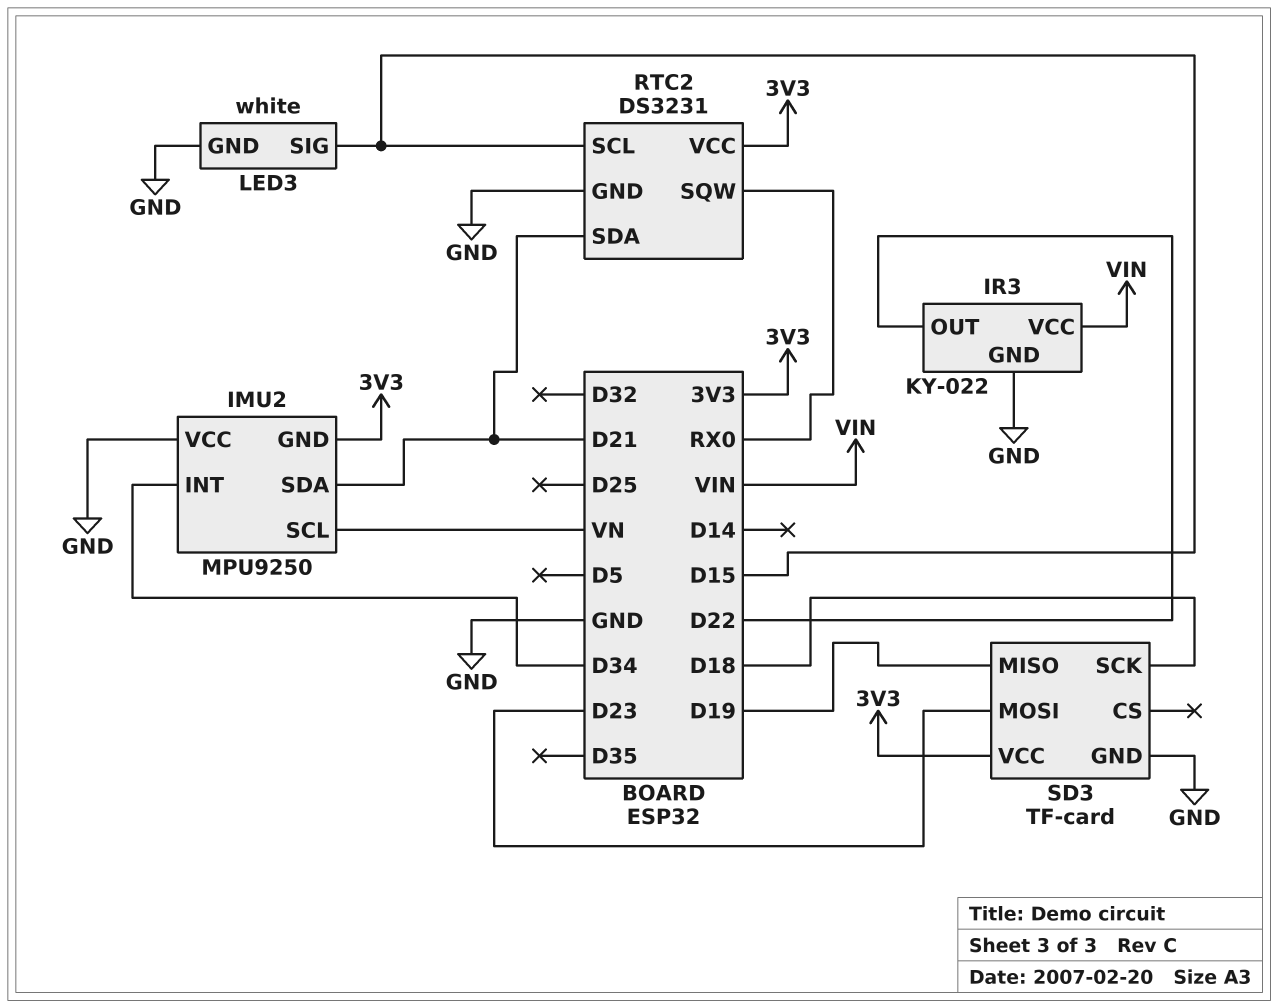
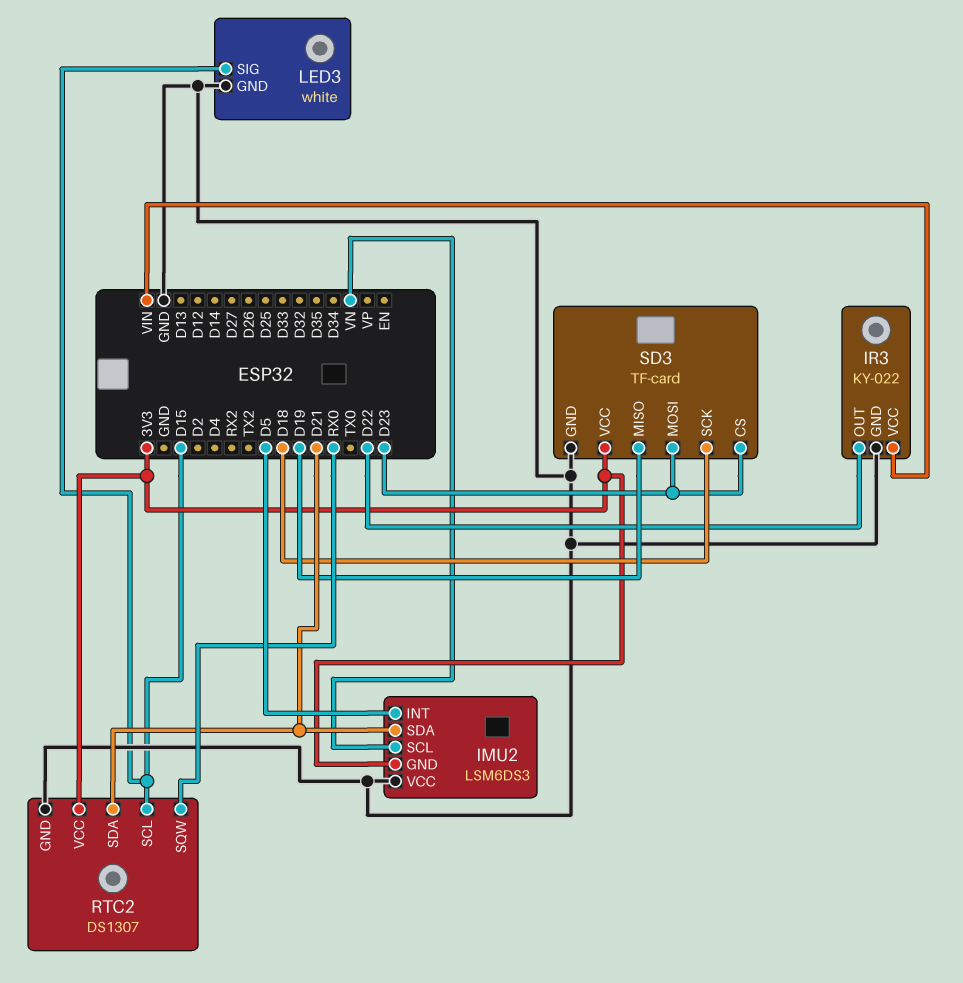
IMU2: MPU9250 -> LSM6DS3
IMU2 pin INT: D34 -> D5
RTC2: DS3231 -> DS1307
SD3 pin CS: none -> D23

